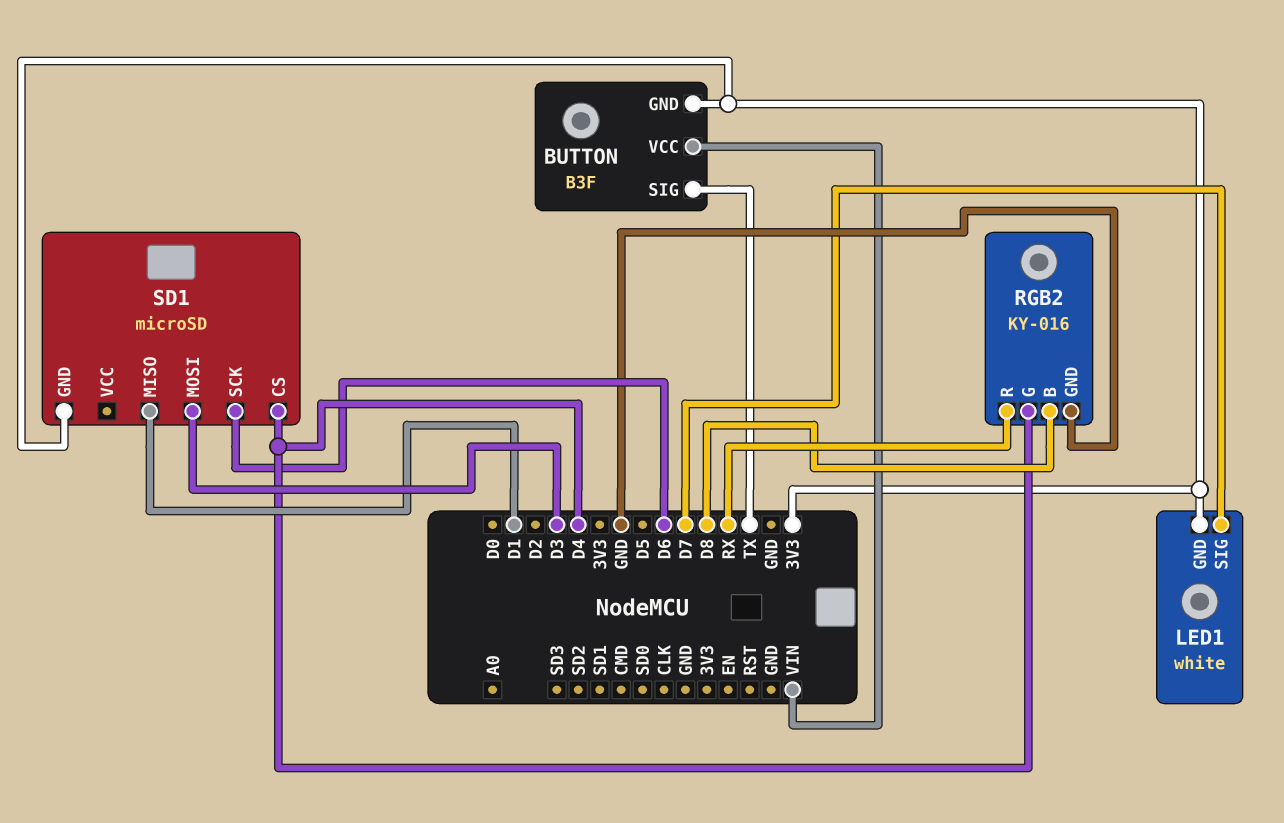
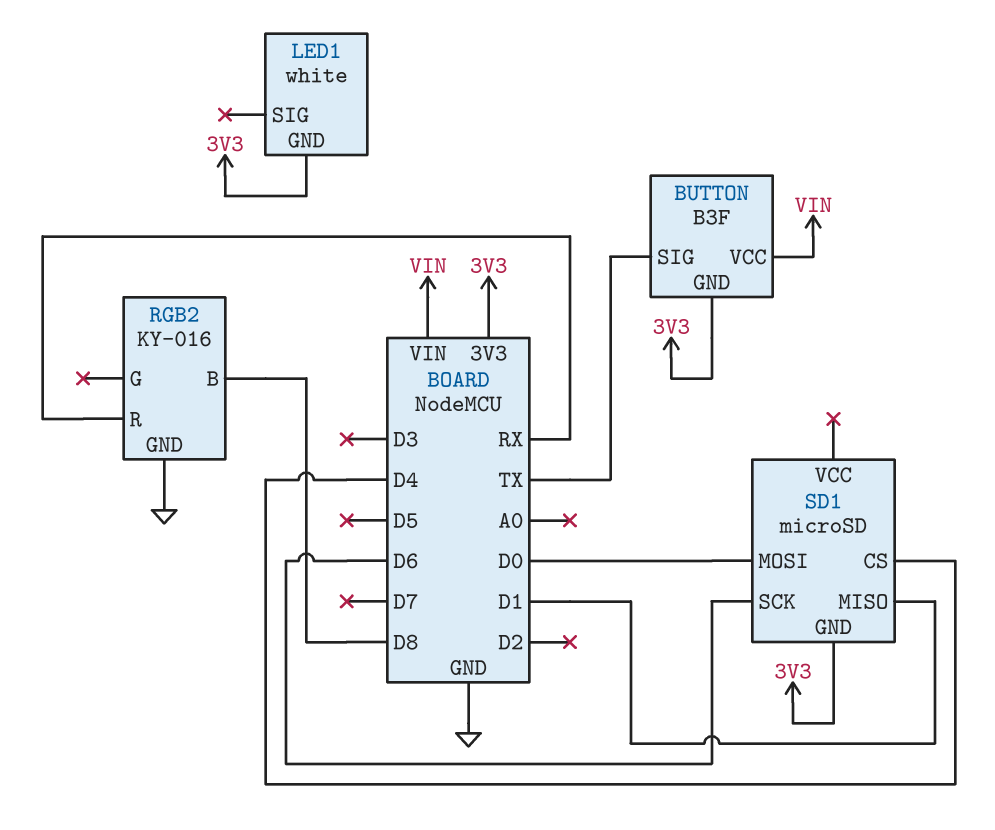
LED1 pin SIG: D7 -> none
RGB2 pin G: D4 -> none
SD1 pin MOSI: D3 -> D0

